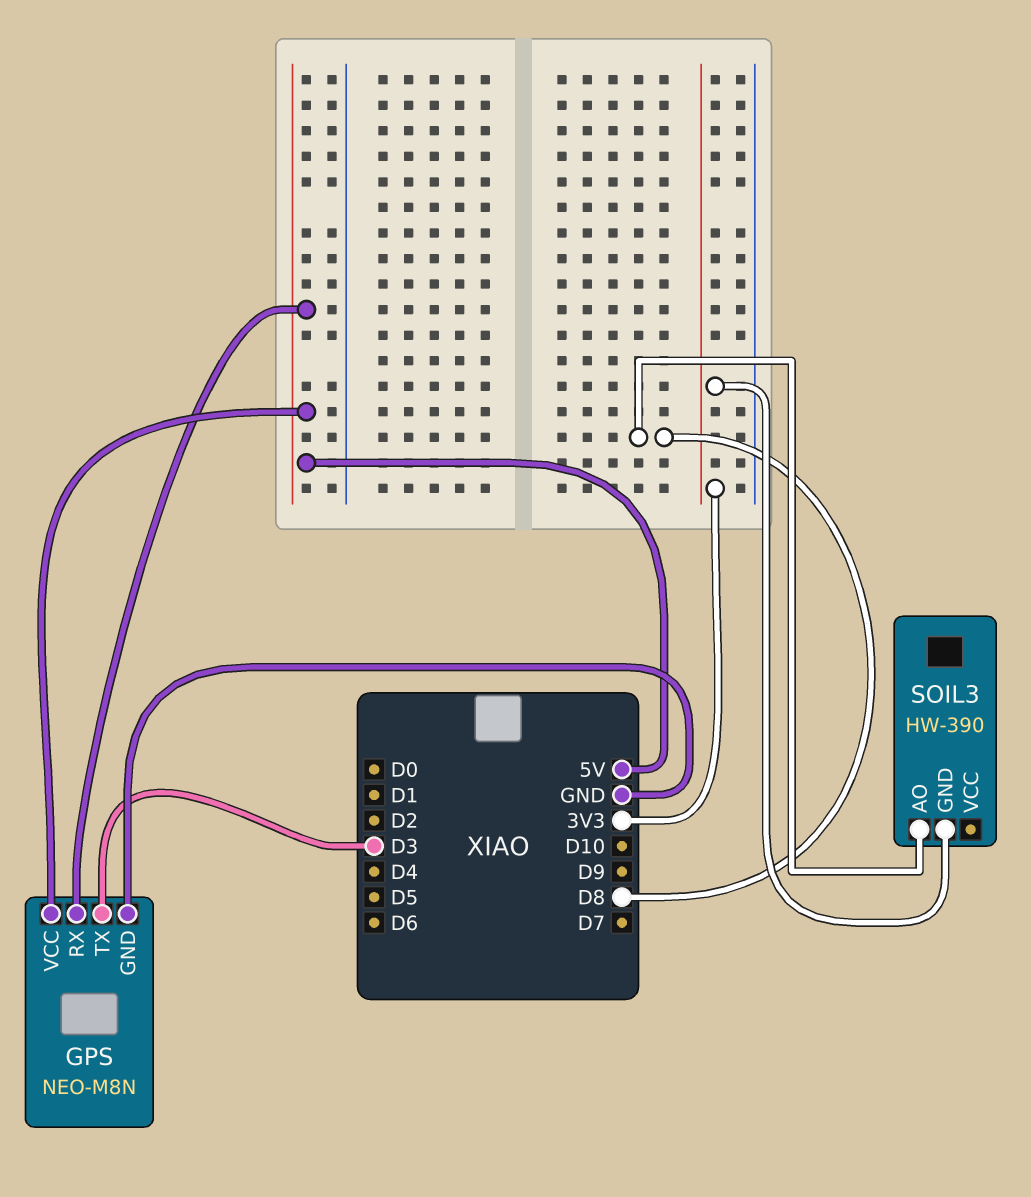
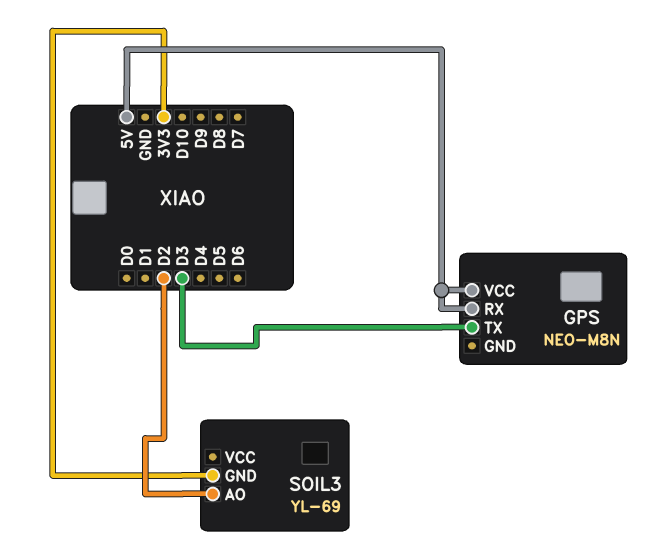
GPS pin GND: GND -> none
SOIL3: HW-390 -> YL-69
SOIL3 pin AO: D8 -> D2

